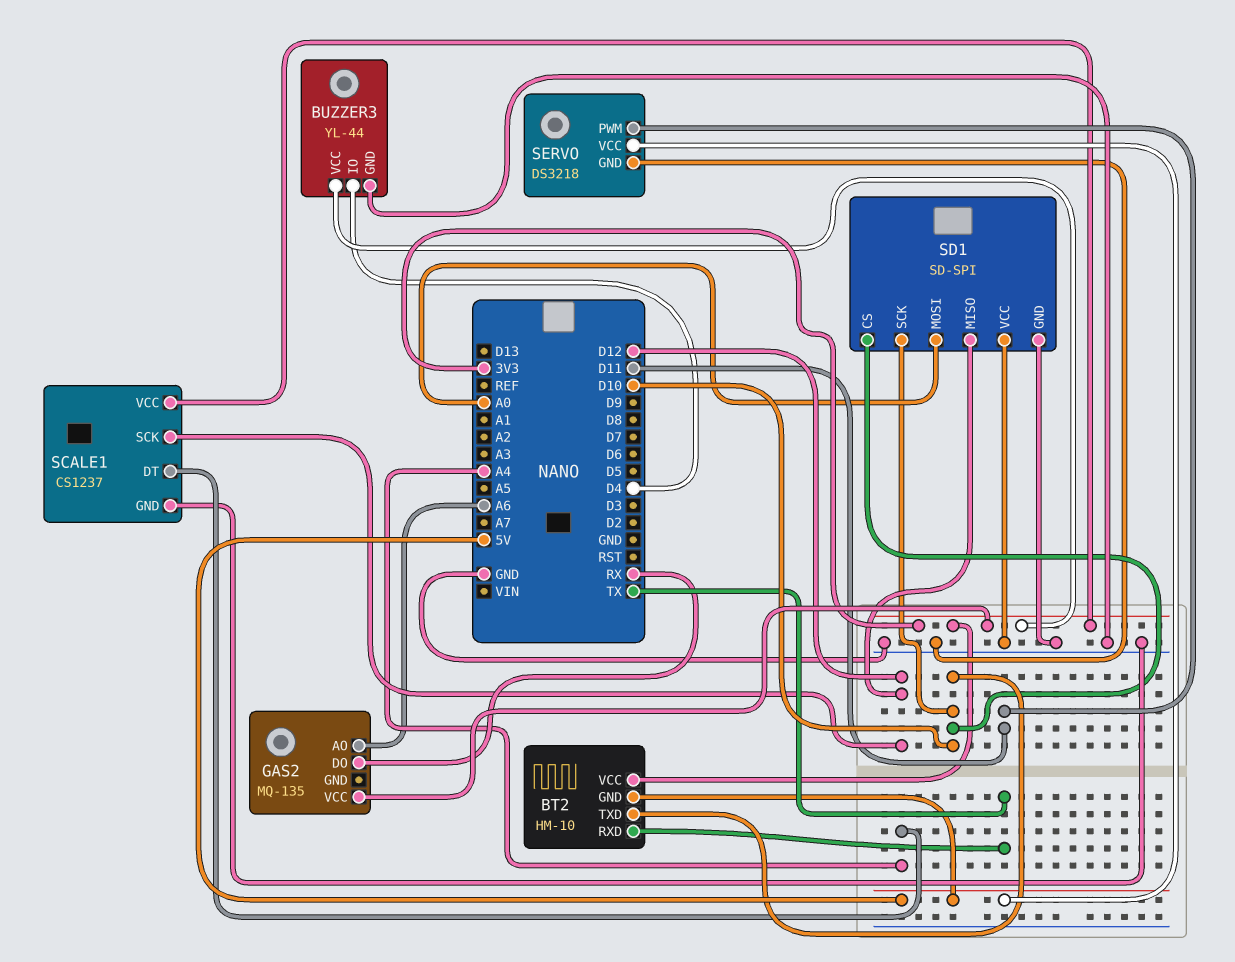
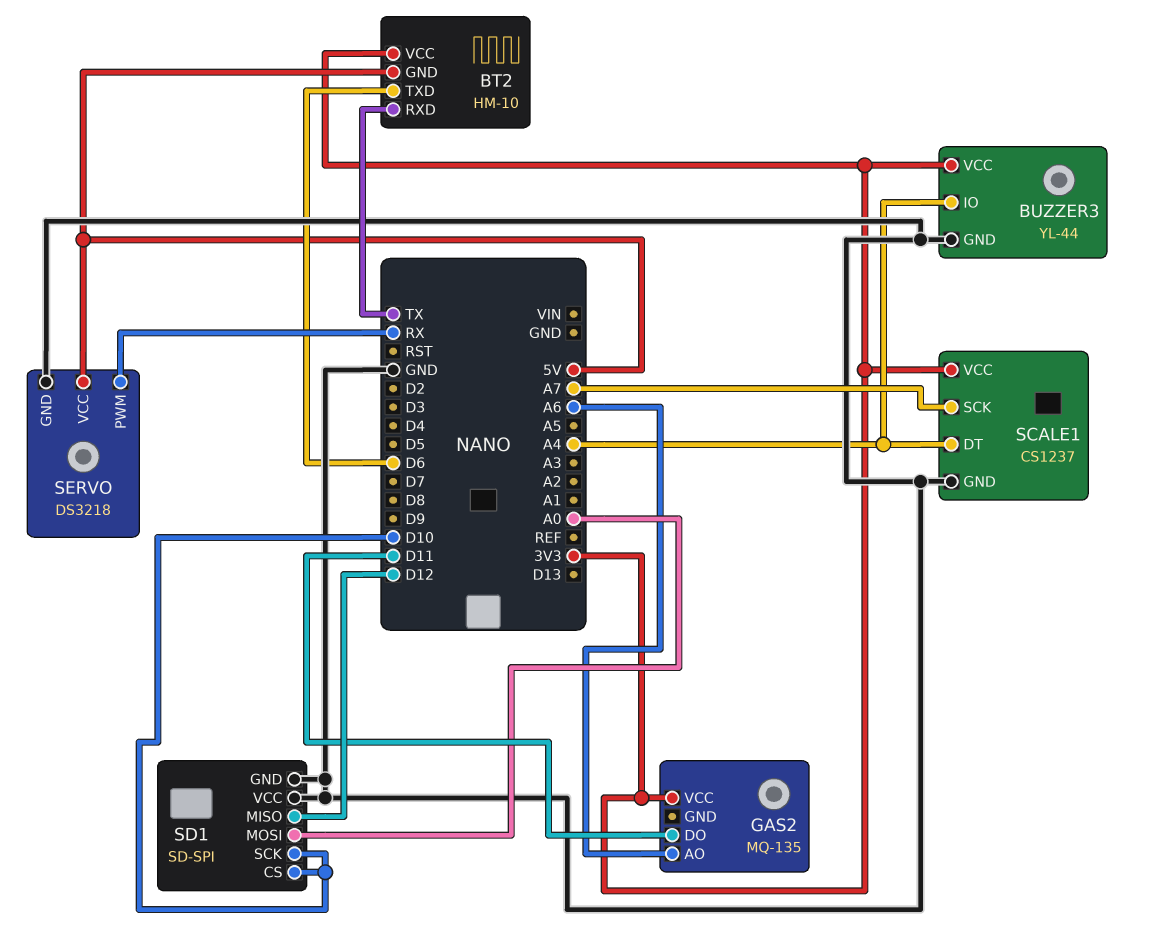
BT2 pin TXD: D10 -> D6
BUZZER3 pin IO: D4 -> A4
GAS2 pin DO: RX -> D11
SCALE1 pin SCK: D12 -> A7
SERVO pin PWM: D11 -> RX

